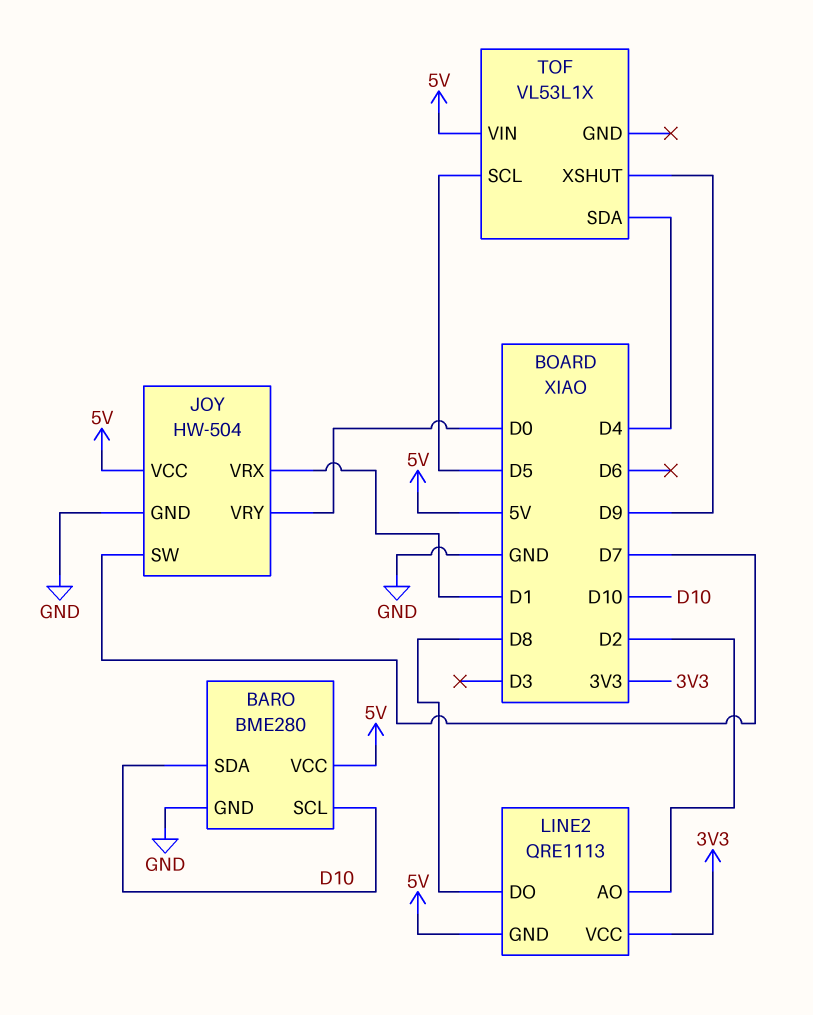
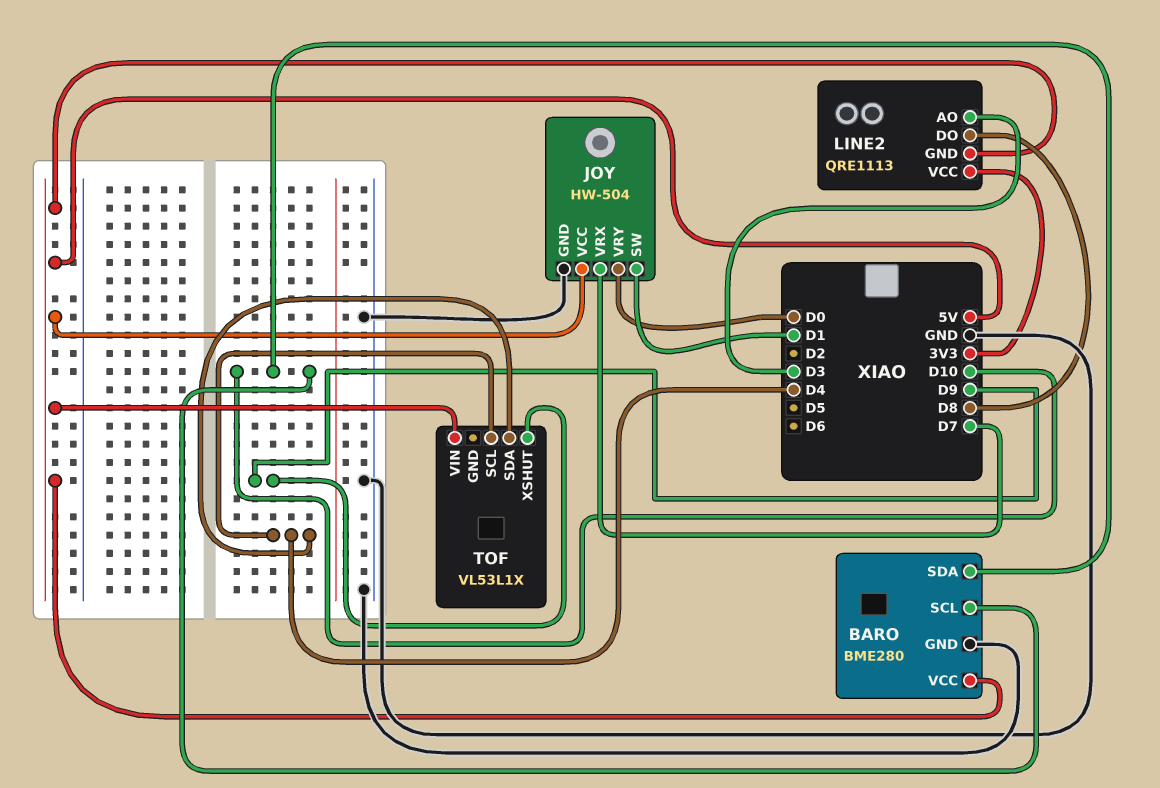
JOY pin SW: D7 -> D1
JOY pin VRX: D1 -> D7
LINE2 pin AO: D2 -> D3
TOF pin SCL: D5 -> D4

